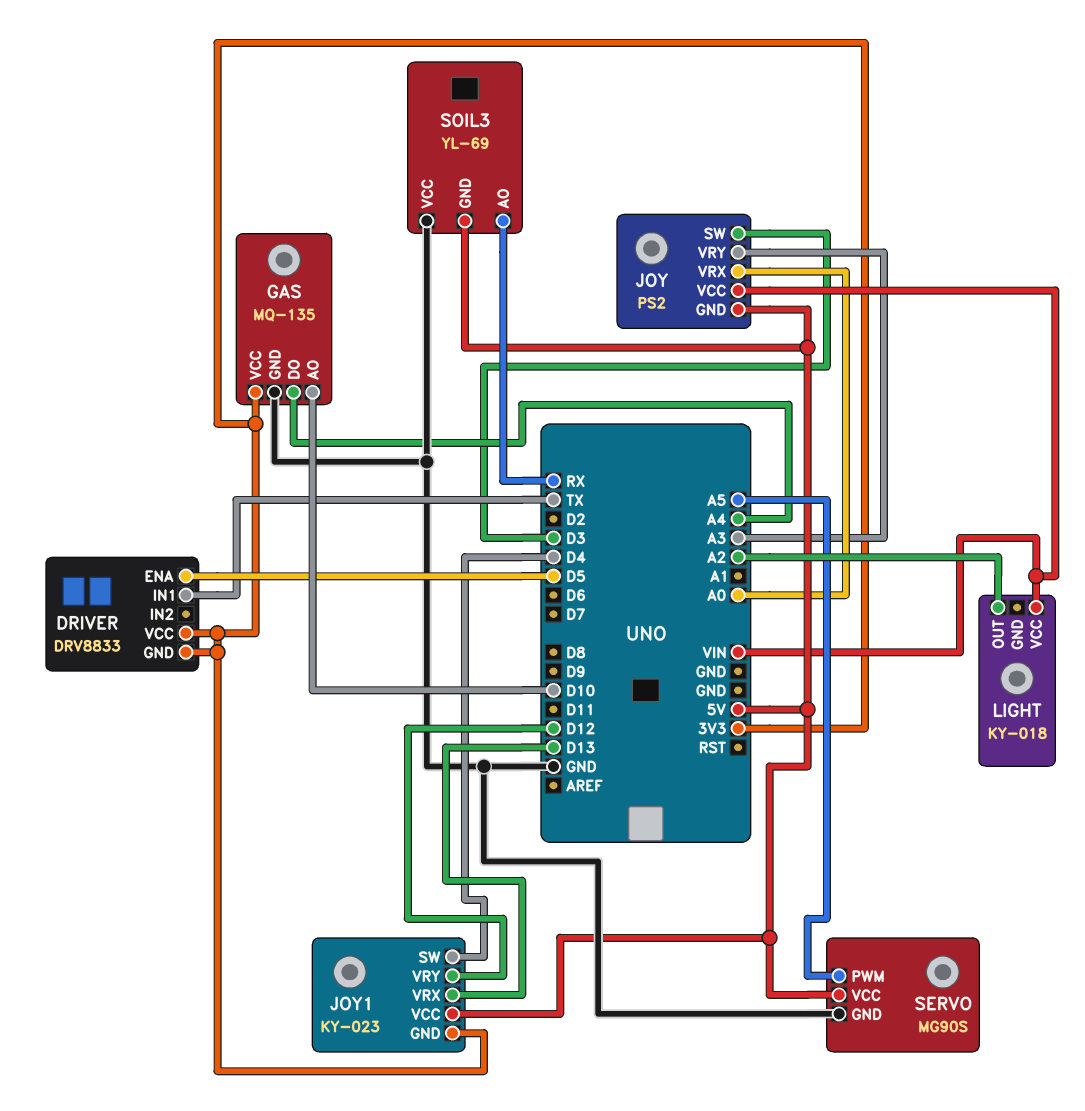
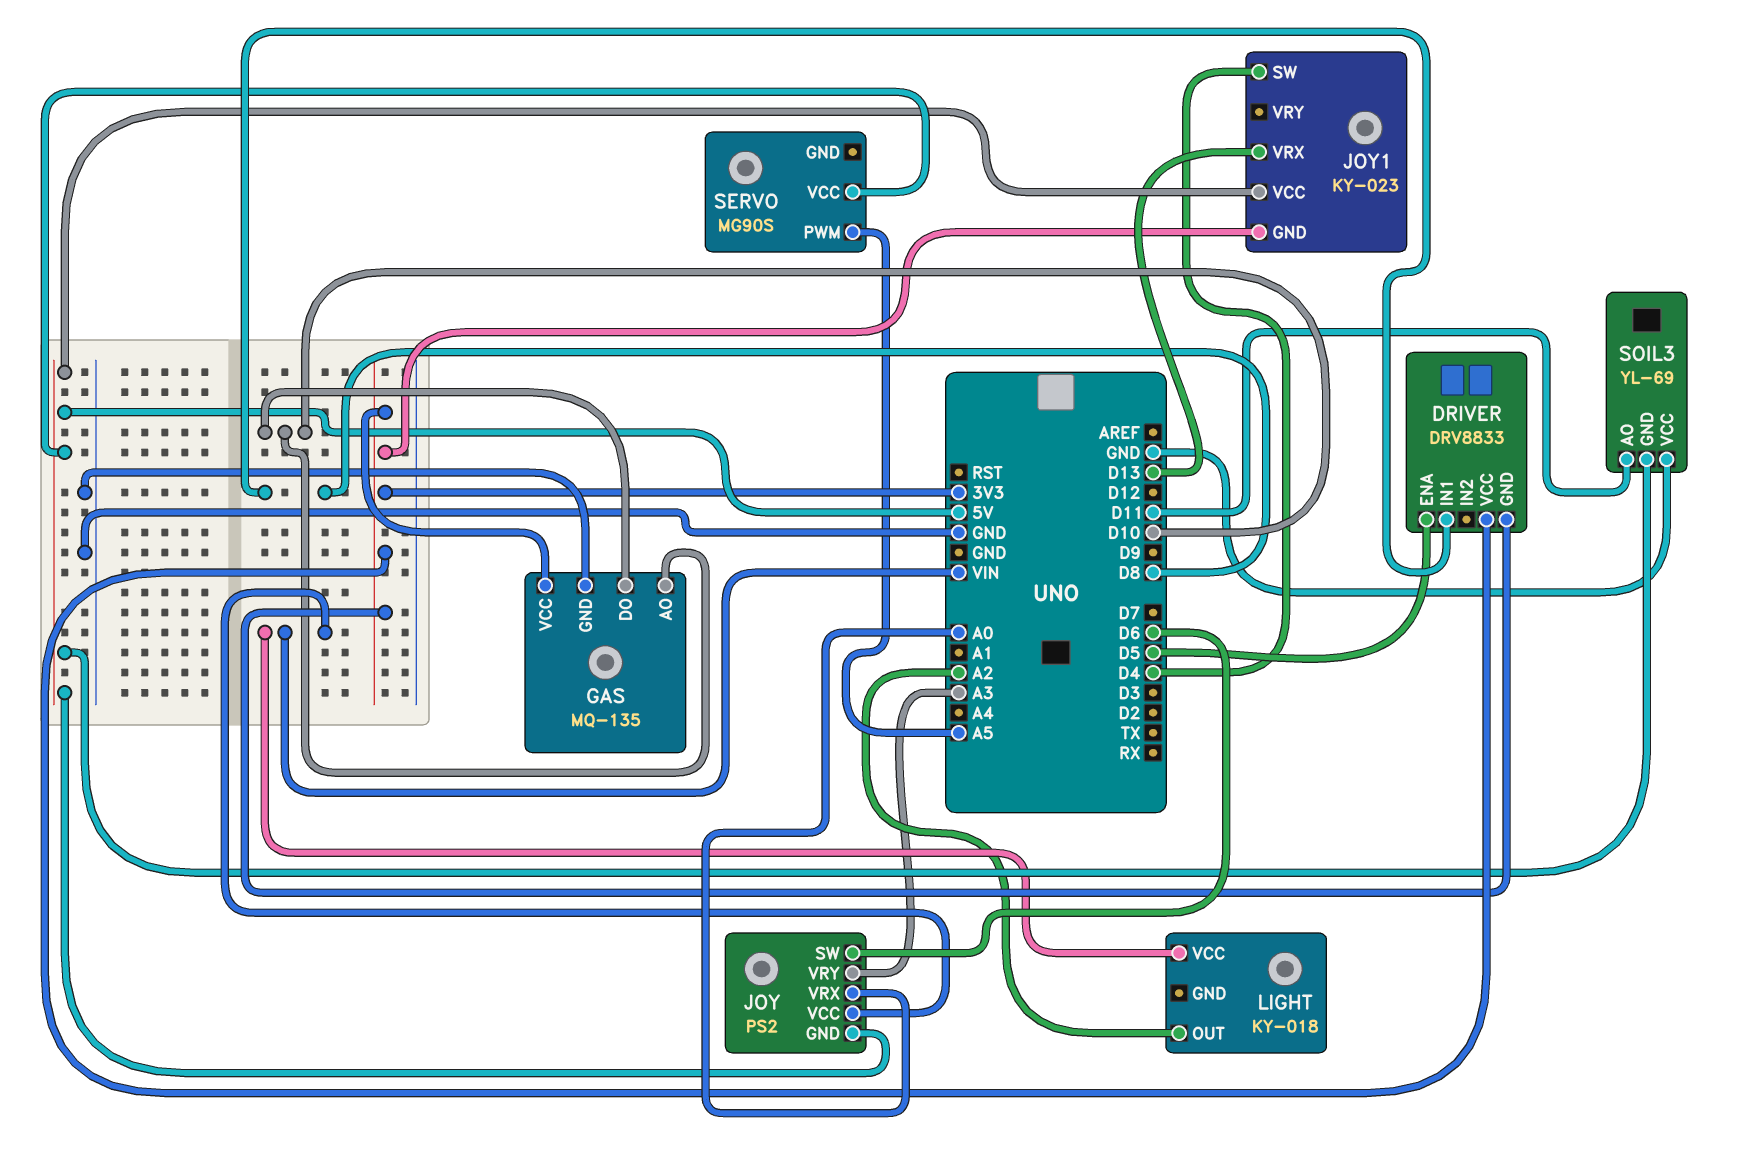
DRIVER pin IN1: TX -> D8
GAS pin DO: A4 -> D10
JOY pin SW: D3 -> D6
JOY1 pin VRY: D12 -> none
SERVO pin GND: GND -> none
SOIL3 pin AO: RX -> D11

